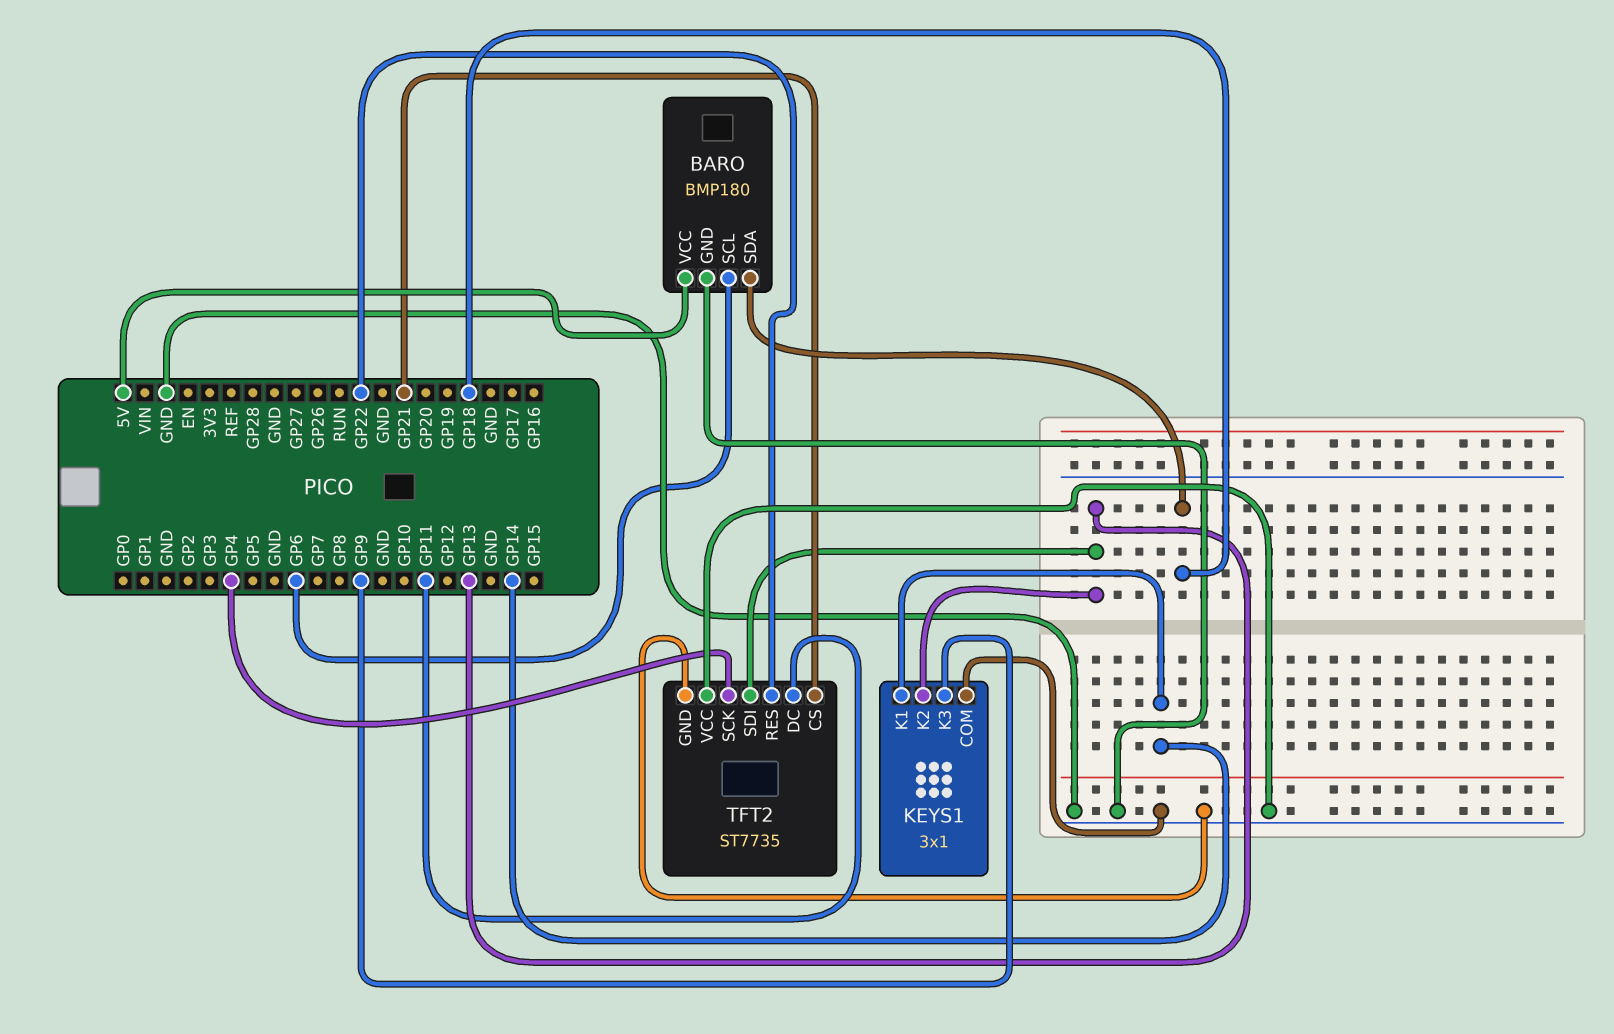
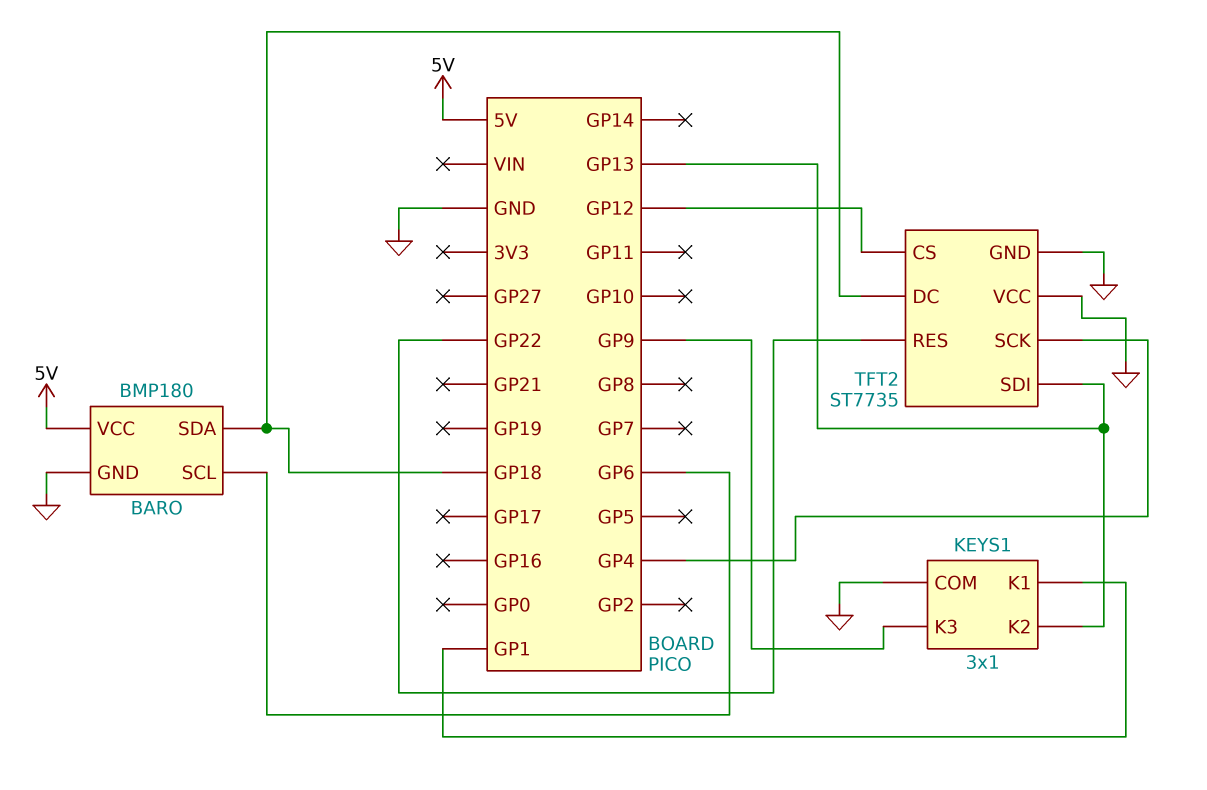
KEYS1 pin K1: GP14 -> GP1
TFT2 pin CS: GP21 -> GP12
TFT2 pin DC: GP11 -> GP18

